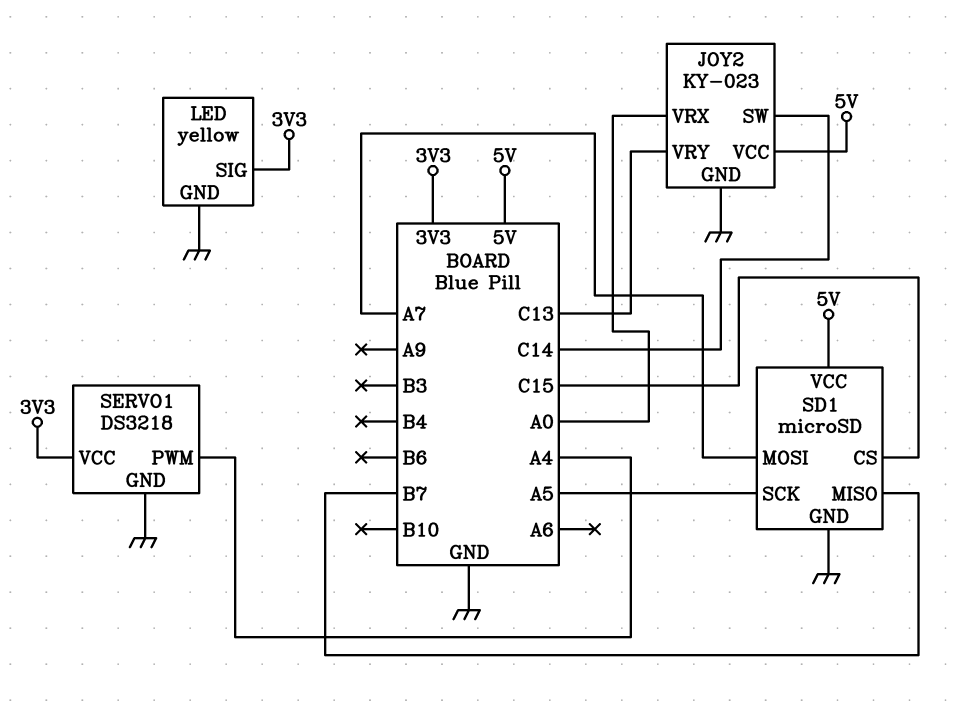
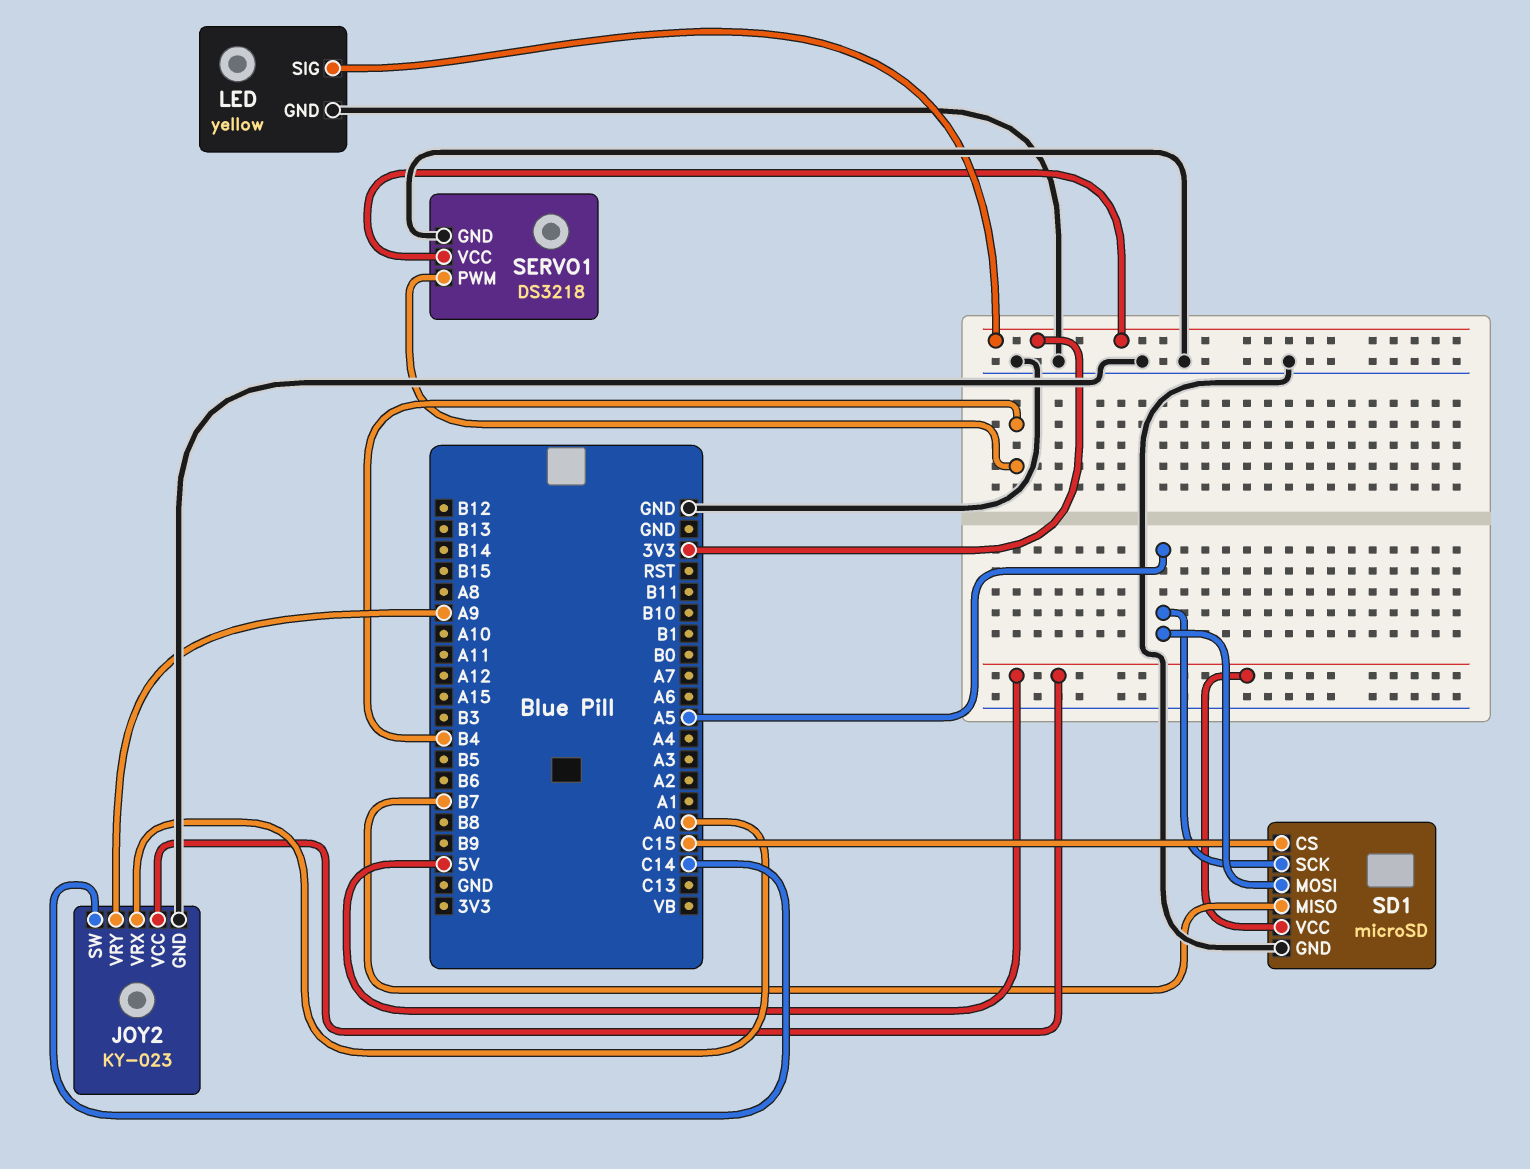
JOY2 pin VRY: C13 -> A9
SD1 pin MOSI: A7 -> A5
SERVO1 pin PWM: A4 -> B4

